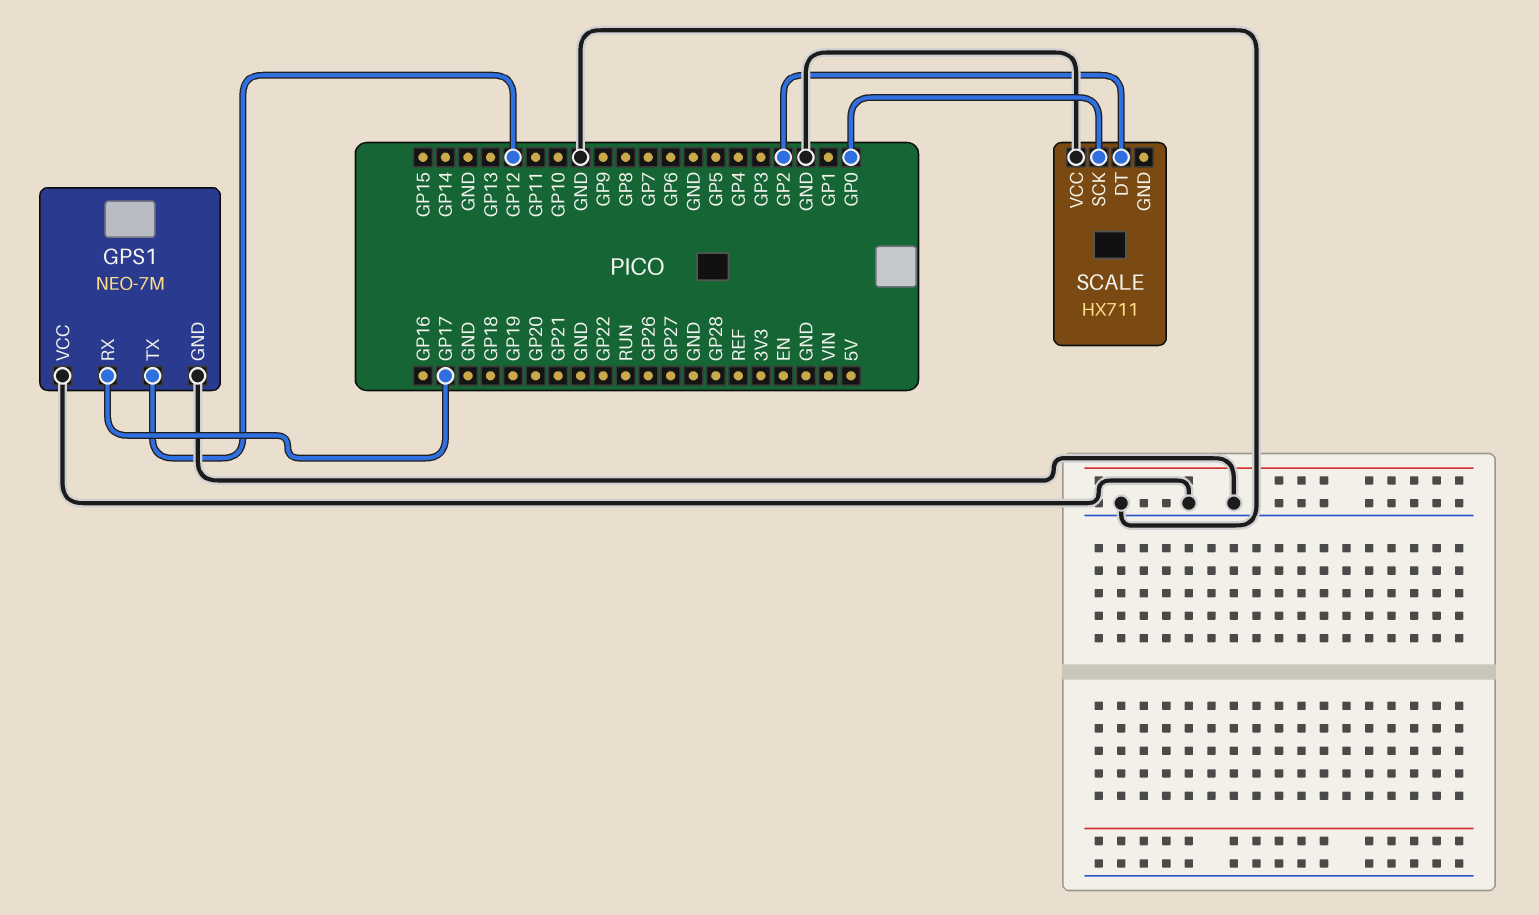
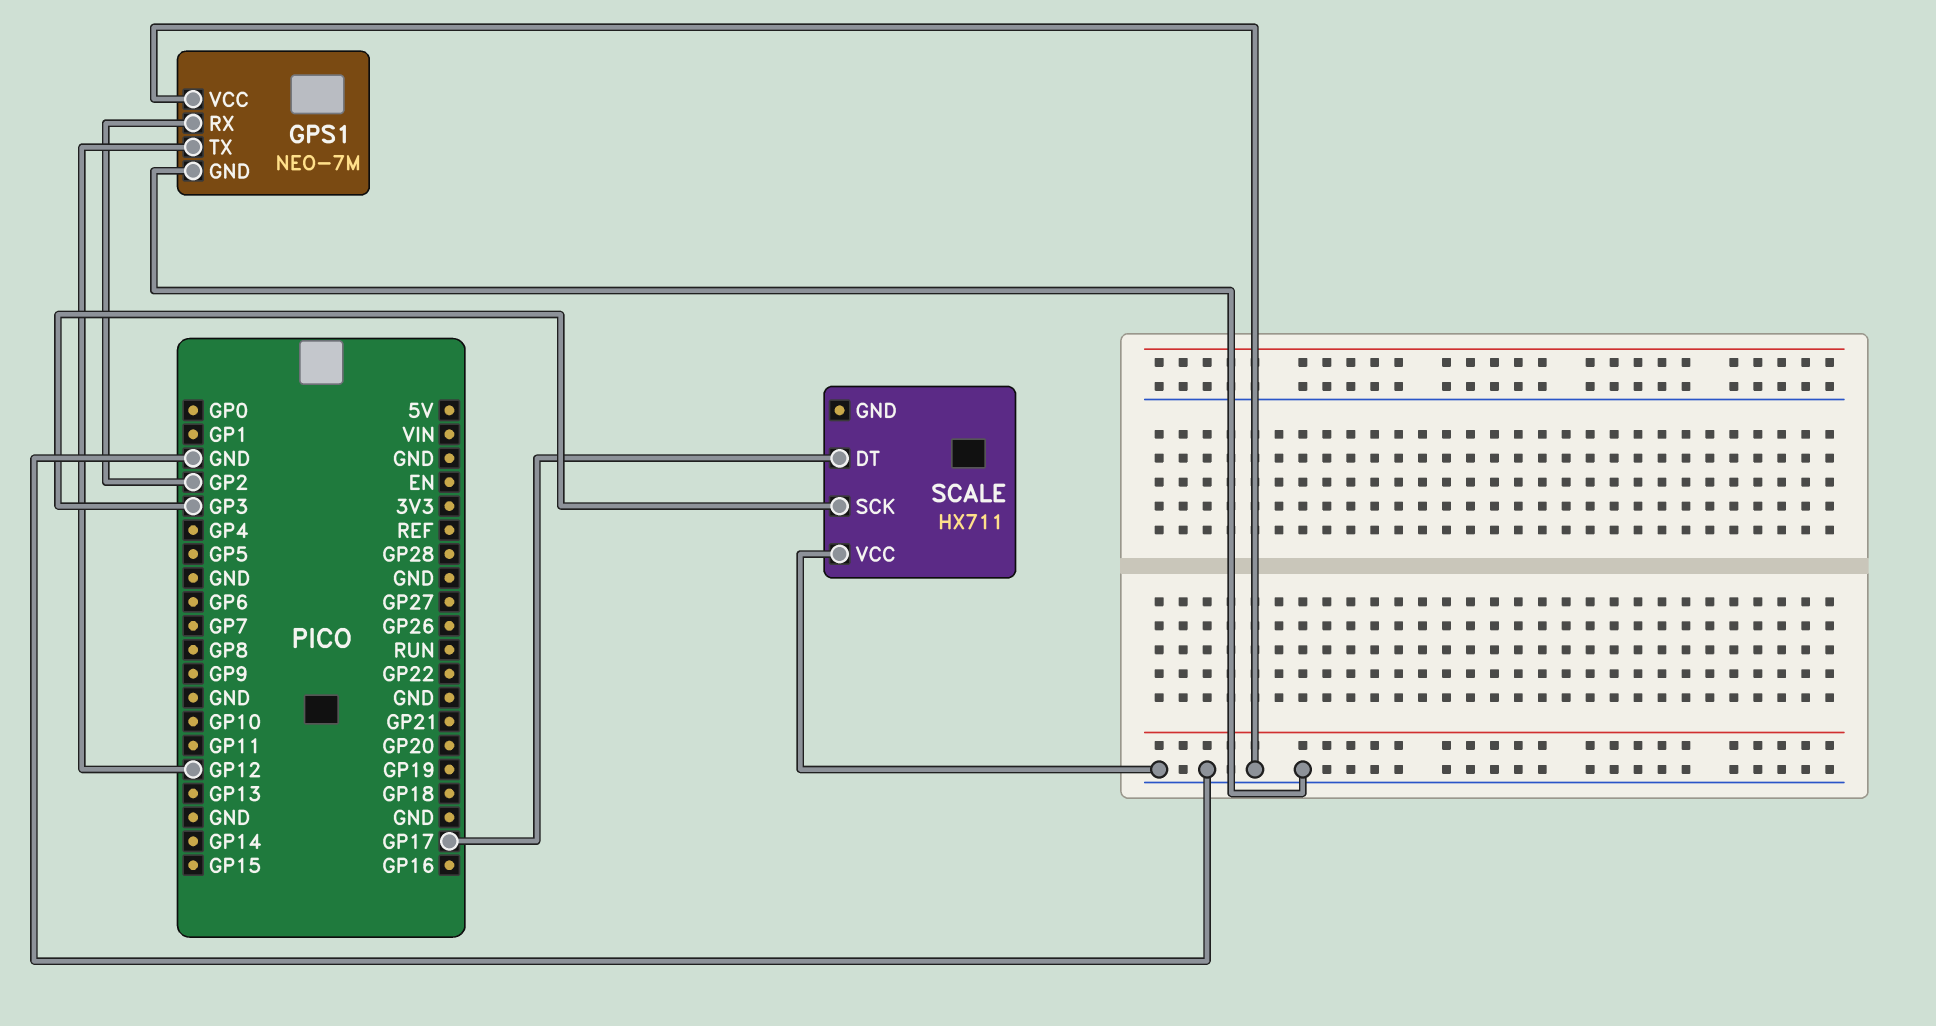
GPS1 pin RX: GP17 -> GP2
SCALE pin DT: GP2 -> GP17
SCALE pin SCK: GP0 -> GP3

